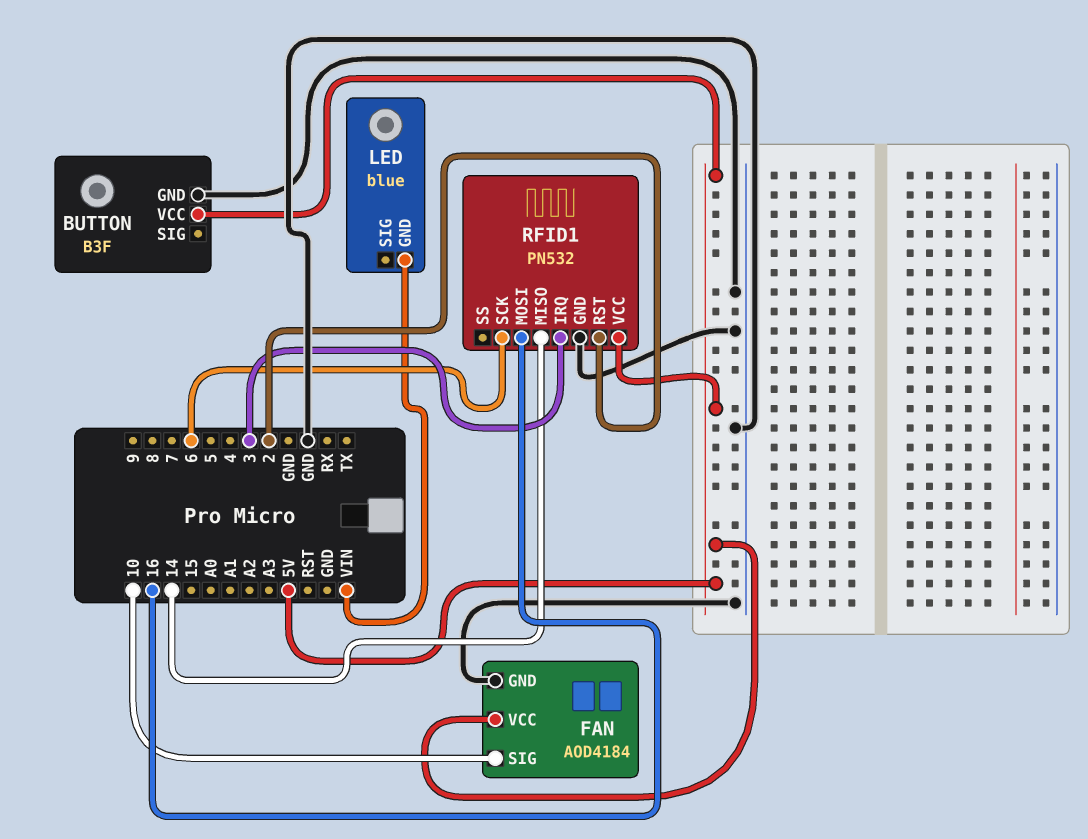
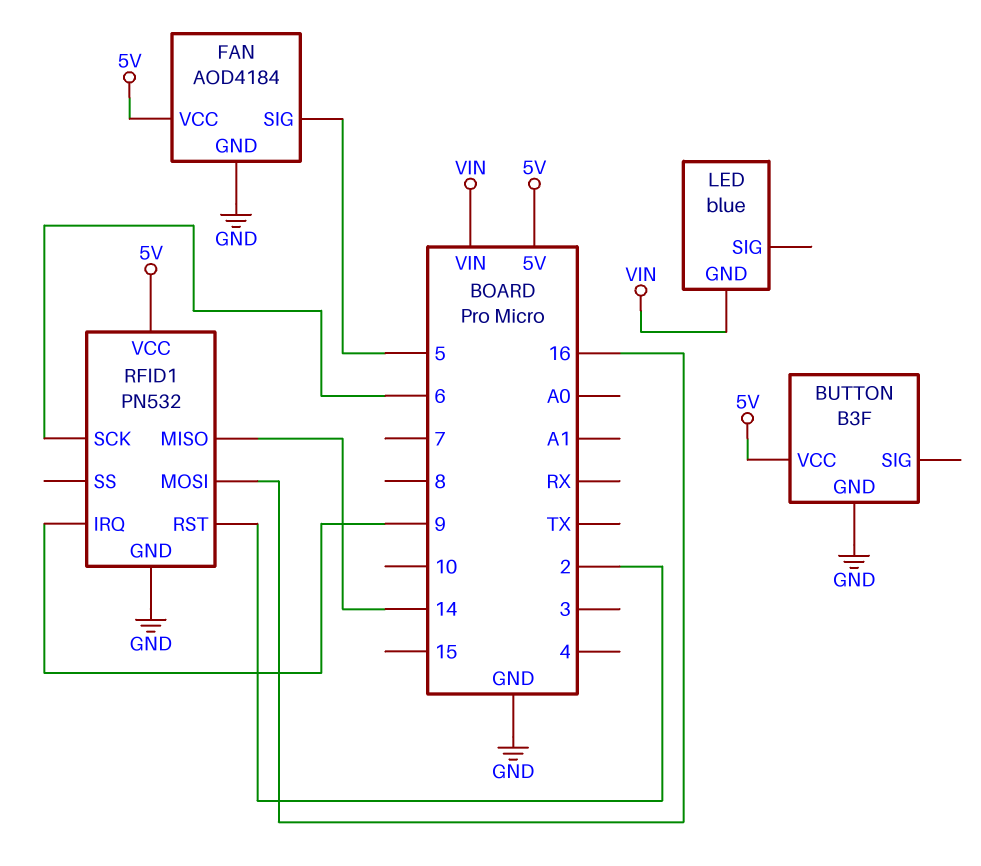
FAN pin SIG: 10 -> 5
RFID1 pin IRQ: 3 -> 9

